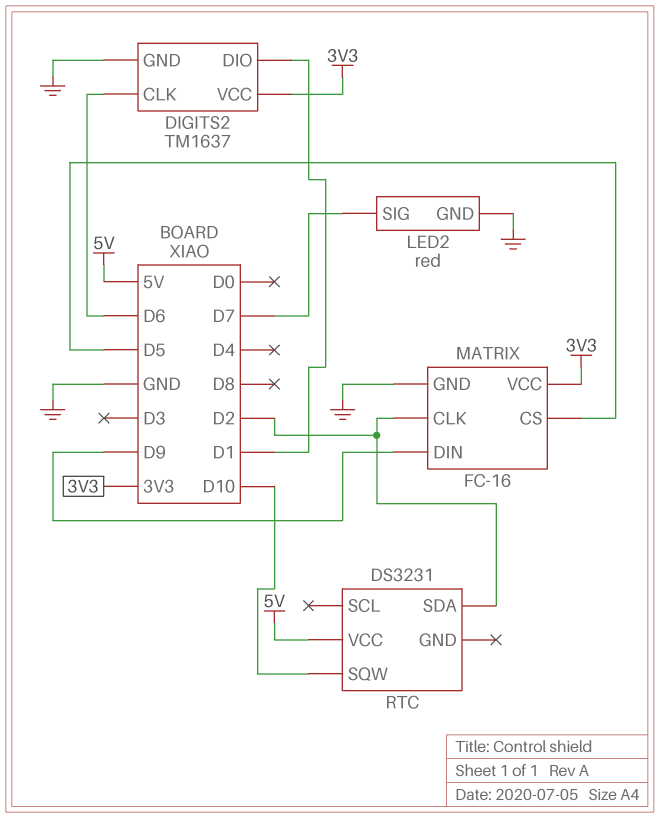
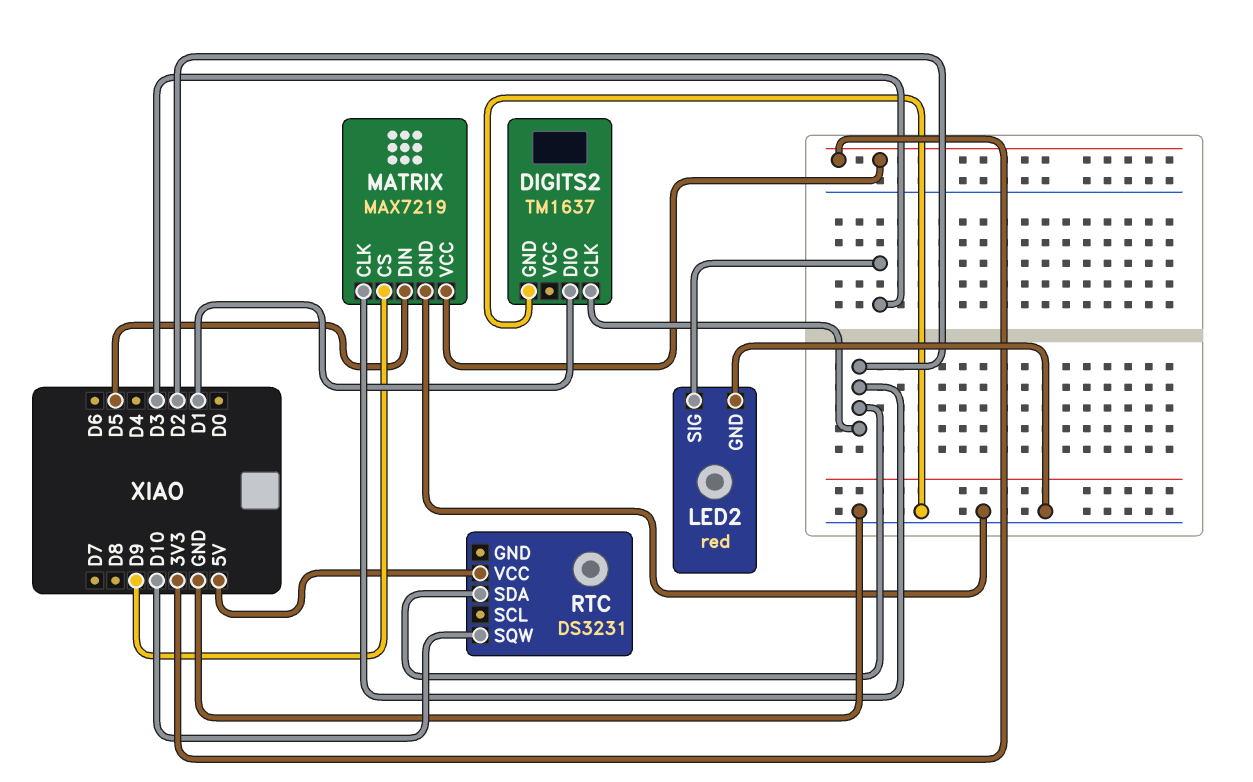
DIGITS2 pin CLK: D6 -> D2
DIGITS2 pin VCC: 3V3 -> none
LED2 pin SIG: D7 -> D3
MATRIX: FC-16 -> MAX7219
MATRIX pin CS: D5 -> D9
MATRIX pin DIN: D9 -> D5

